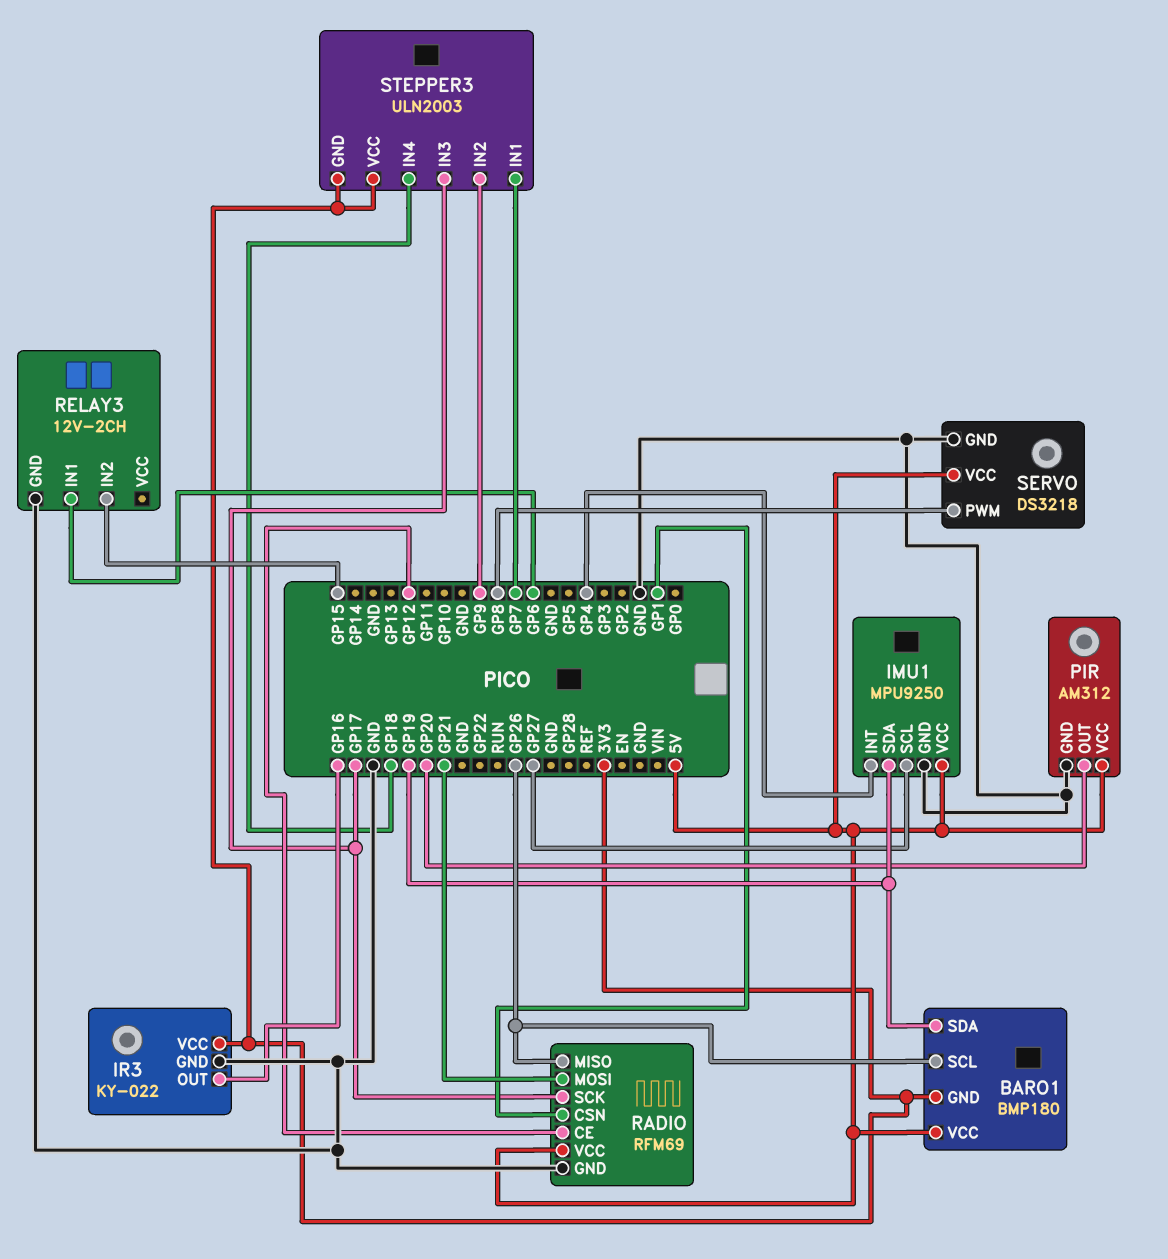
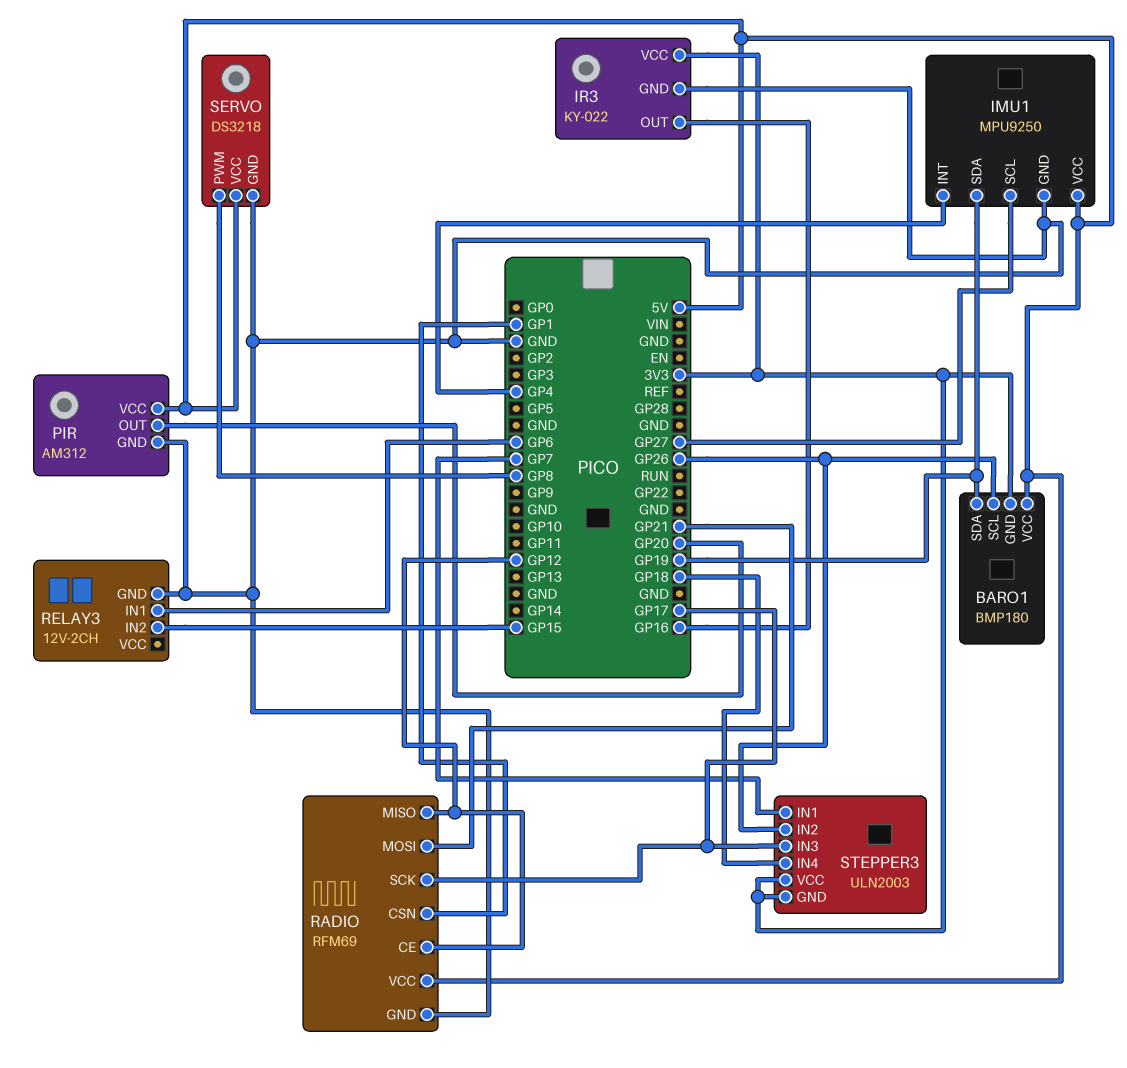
RADIO pin MISO: GP26 -> GP12
STEPPER3 pin IN2: GP9 -> GP26

